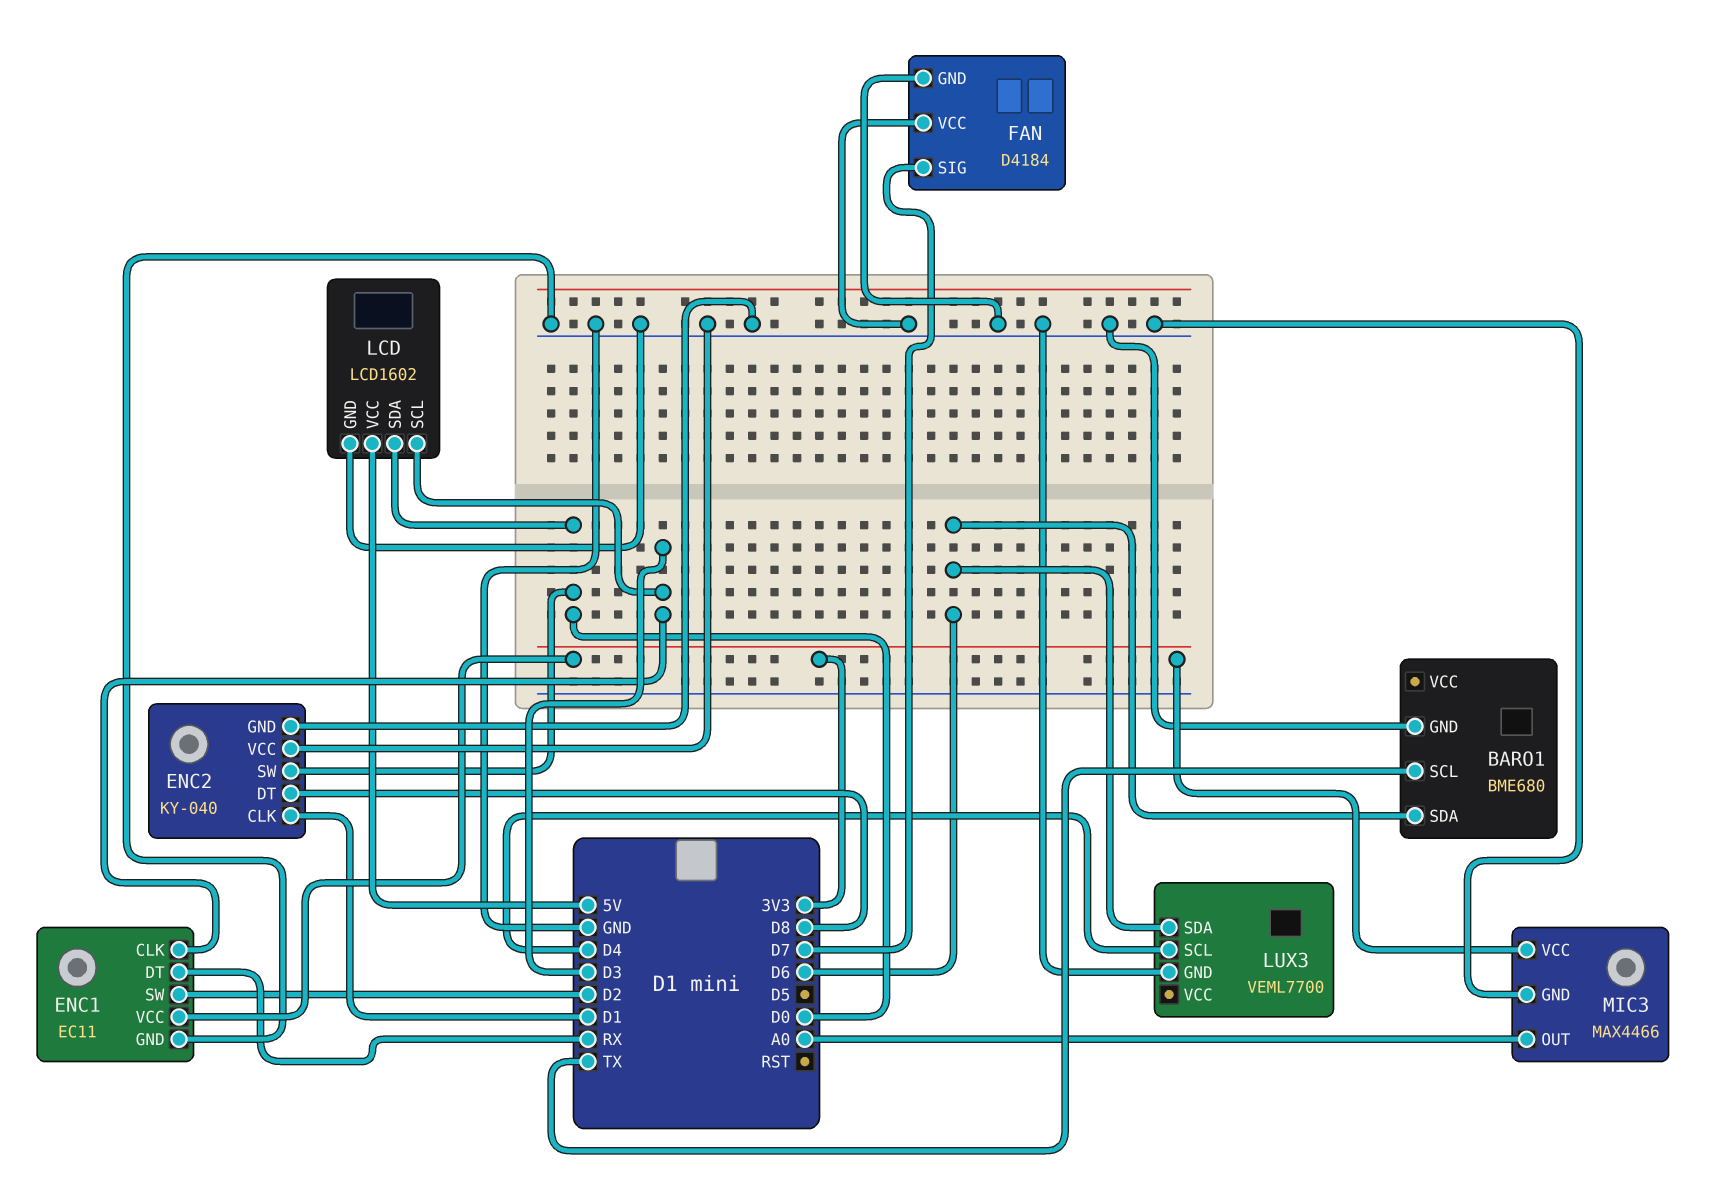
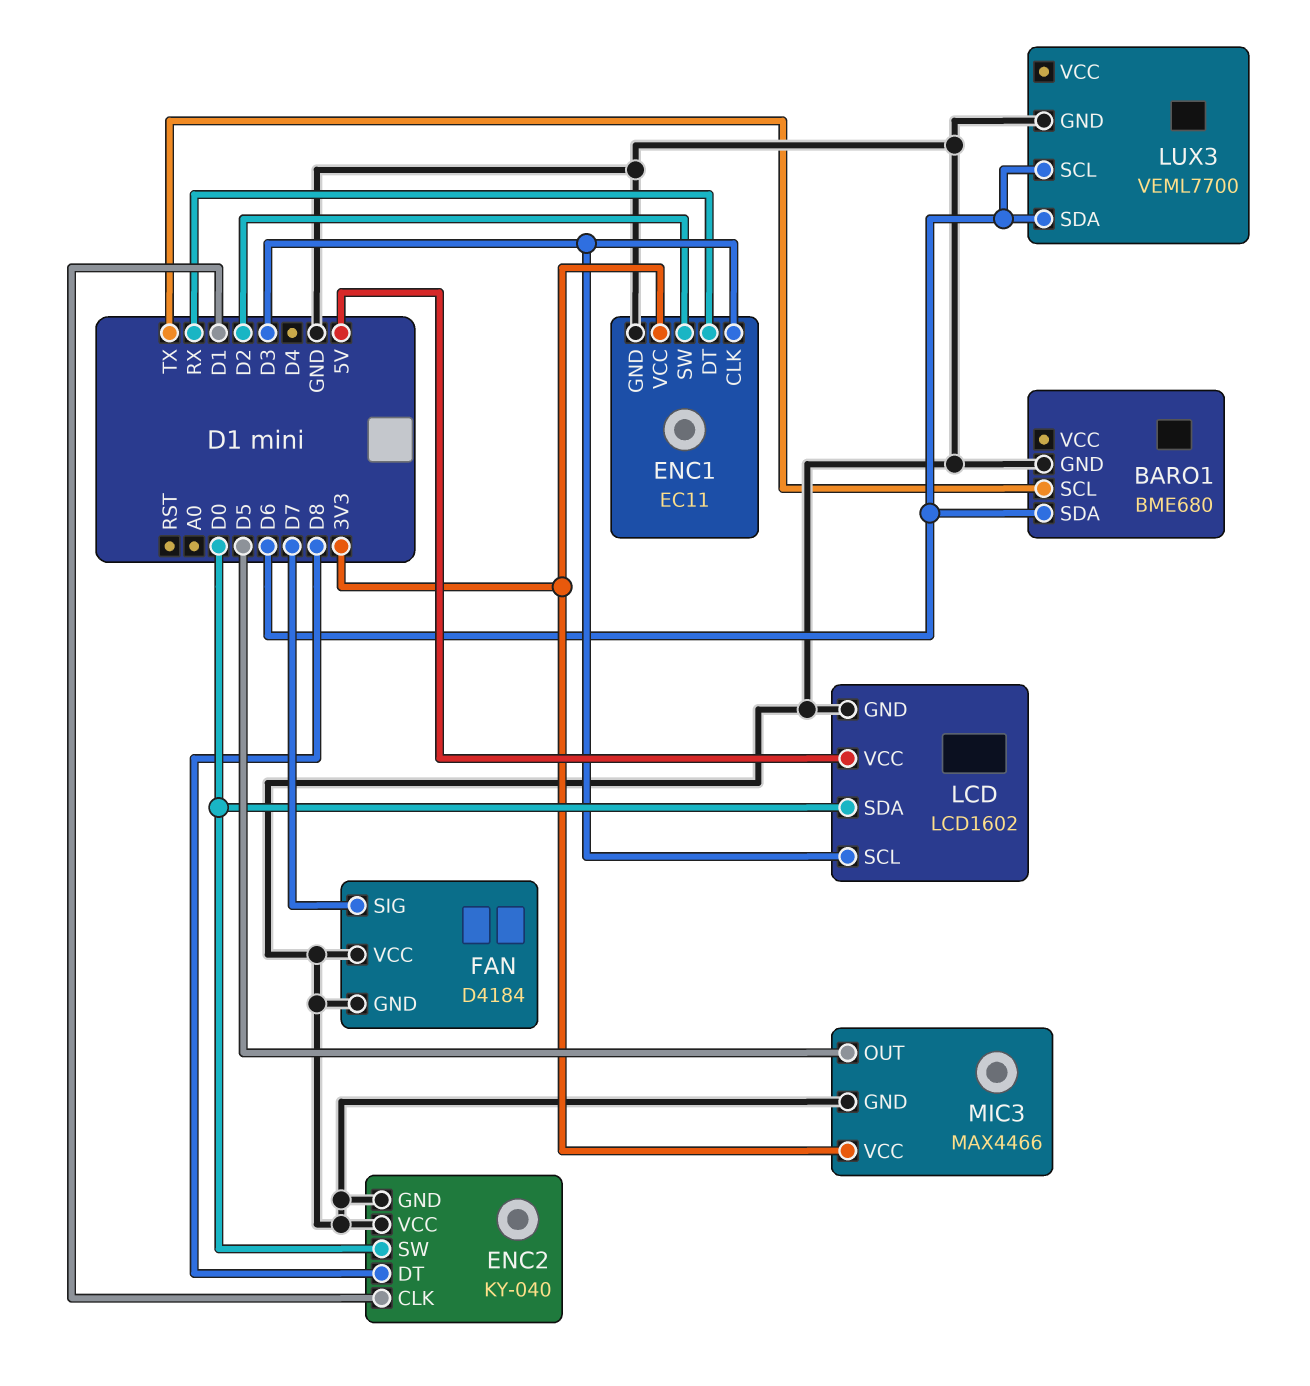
LUX3 pin SCL: D4 -> D6
MIC3 pin OUT: A0 -> D5

